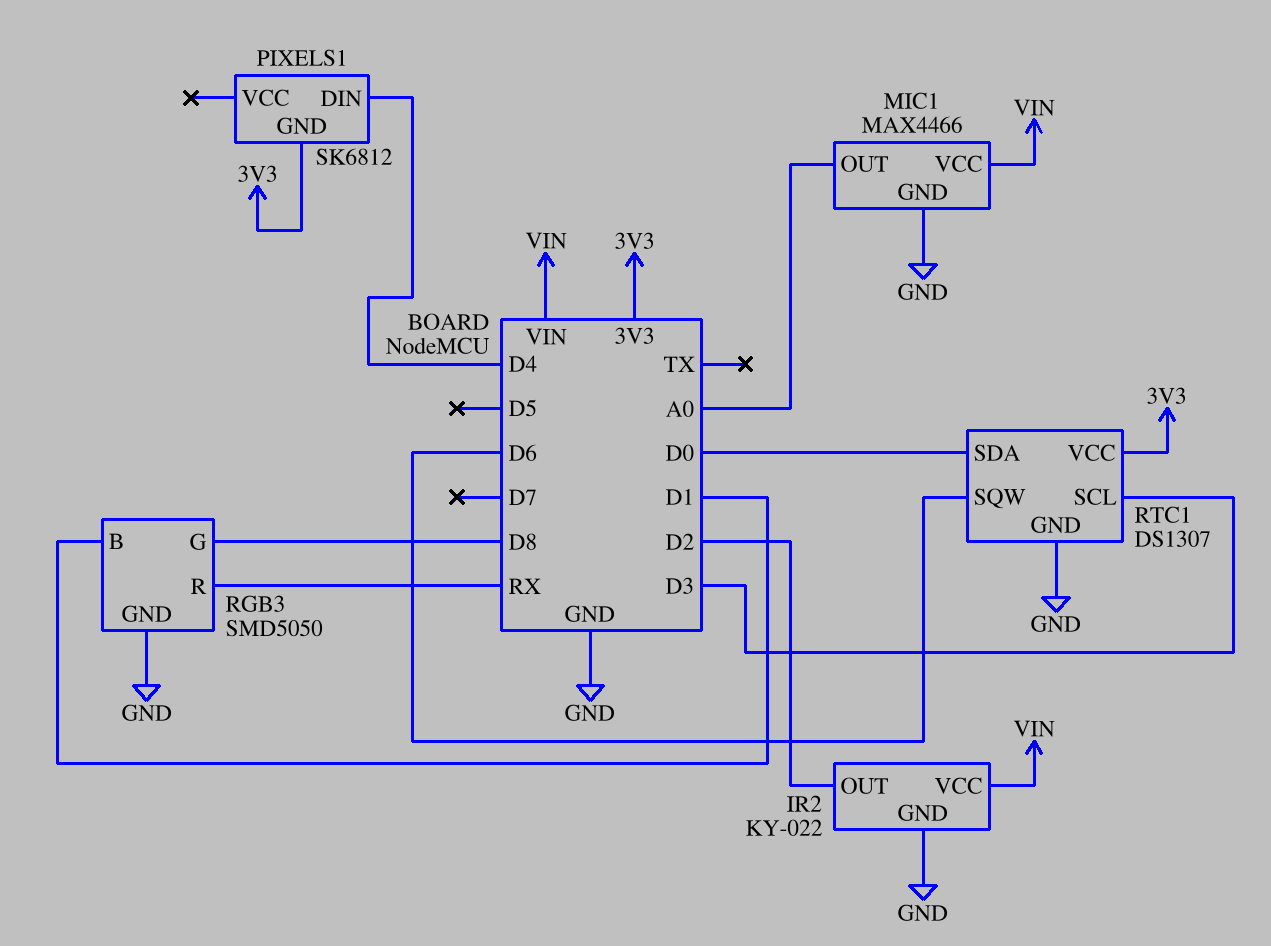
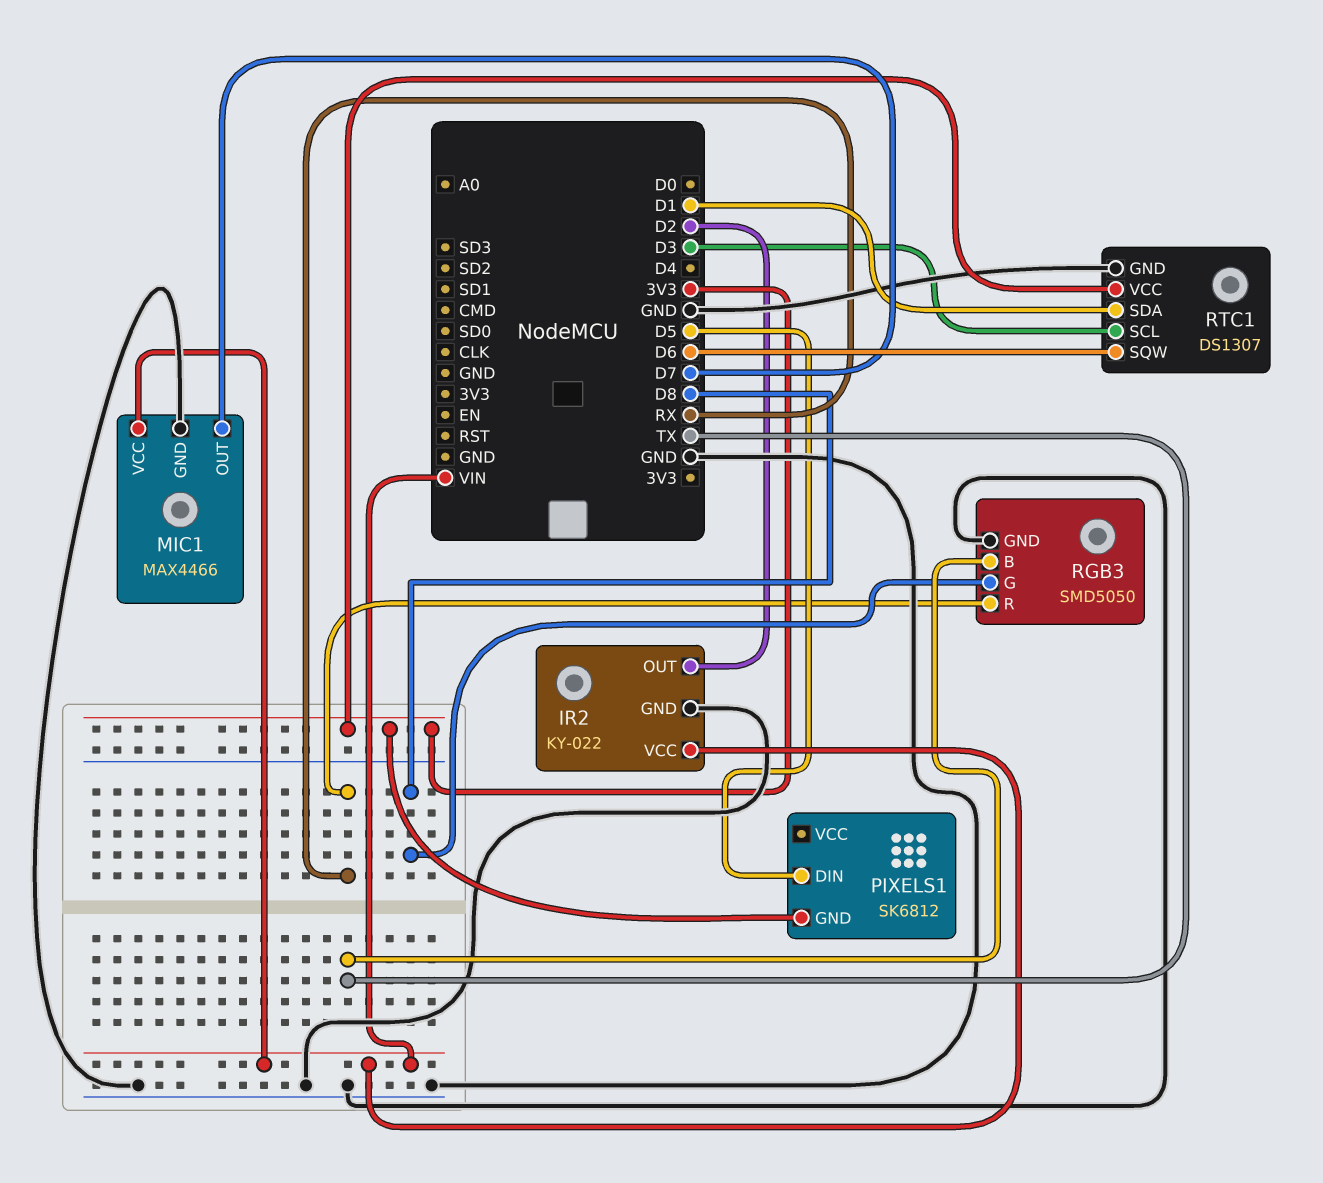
MIC1 pin OUT: A0 -> D7
PIXELS1 pin DIN: D4 -> D5
RGB3 pin B: D1 -> TX
RTC1 pin SDA: D0 -> D1

